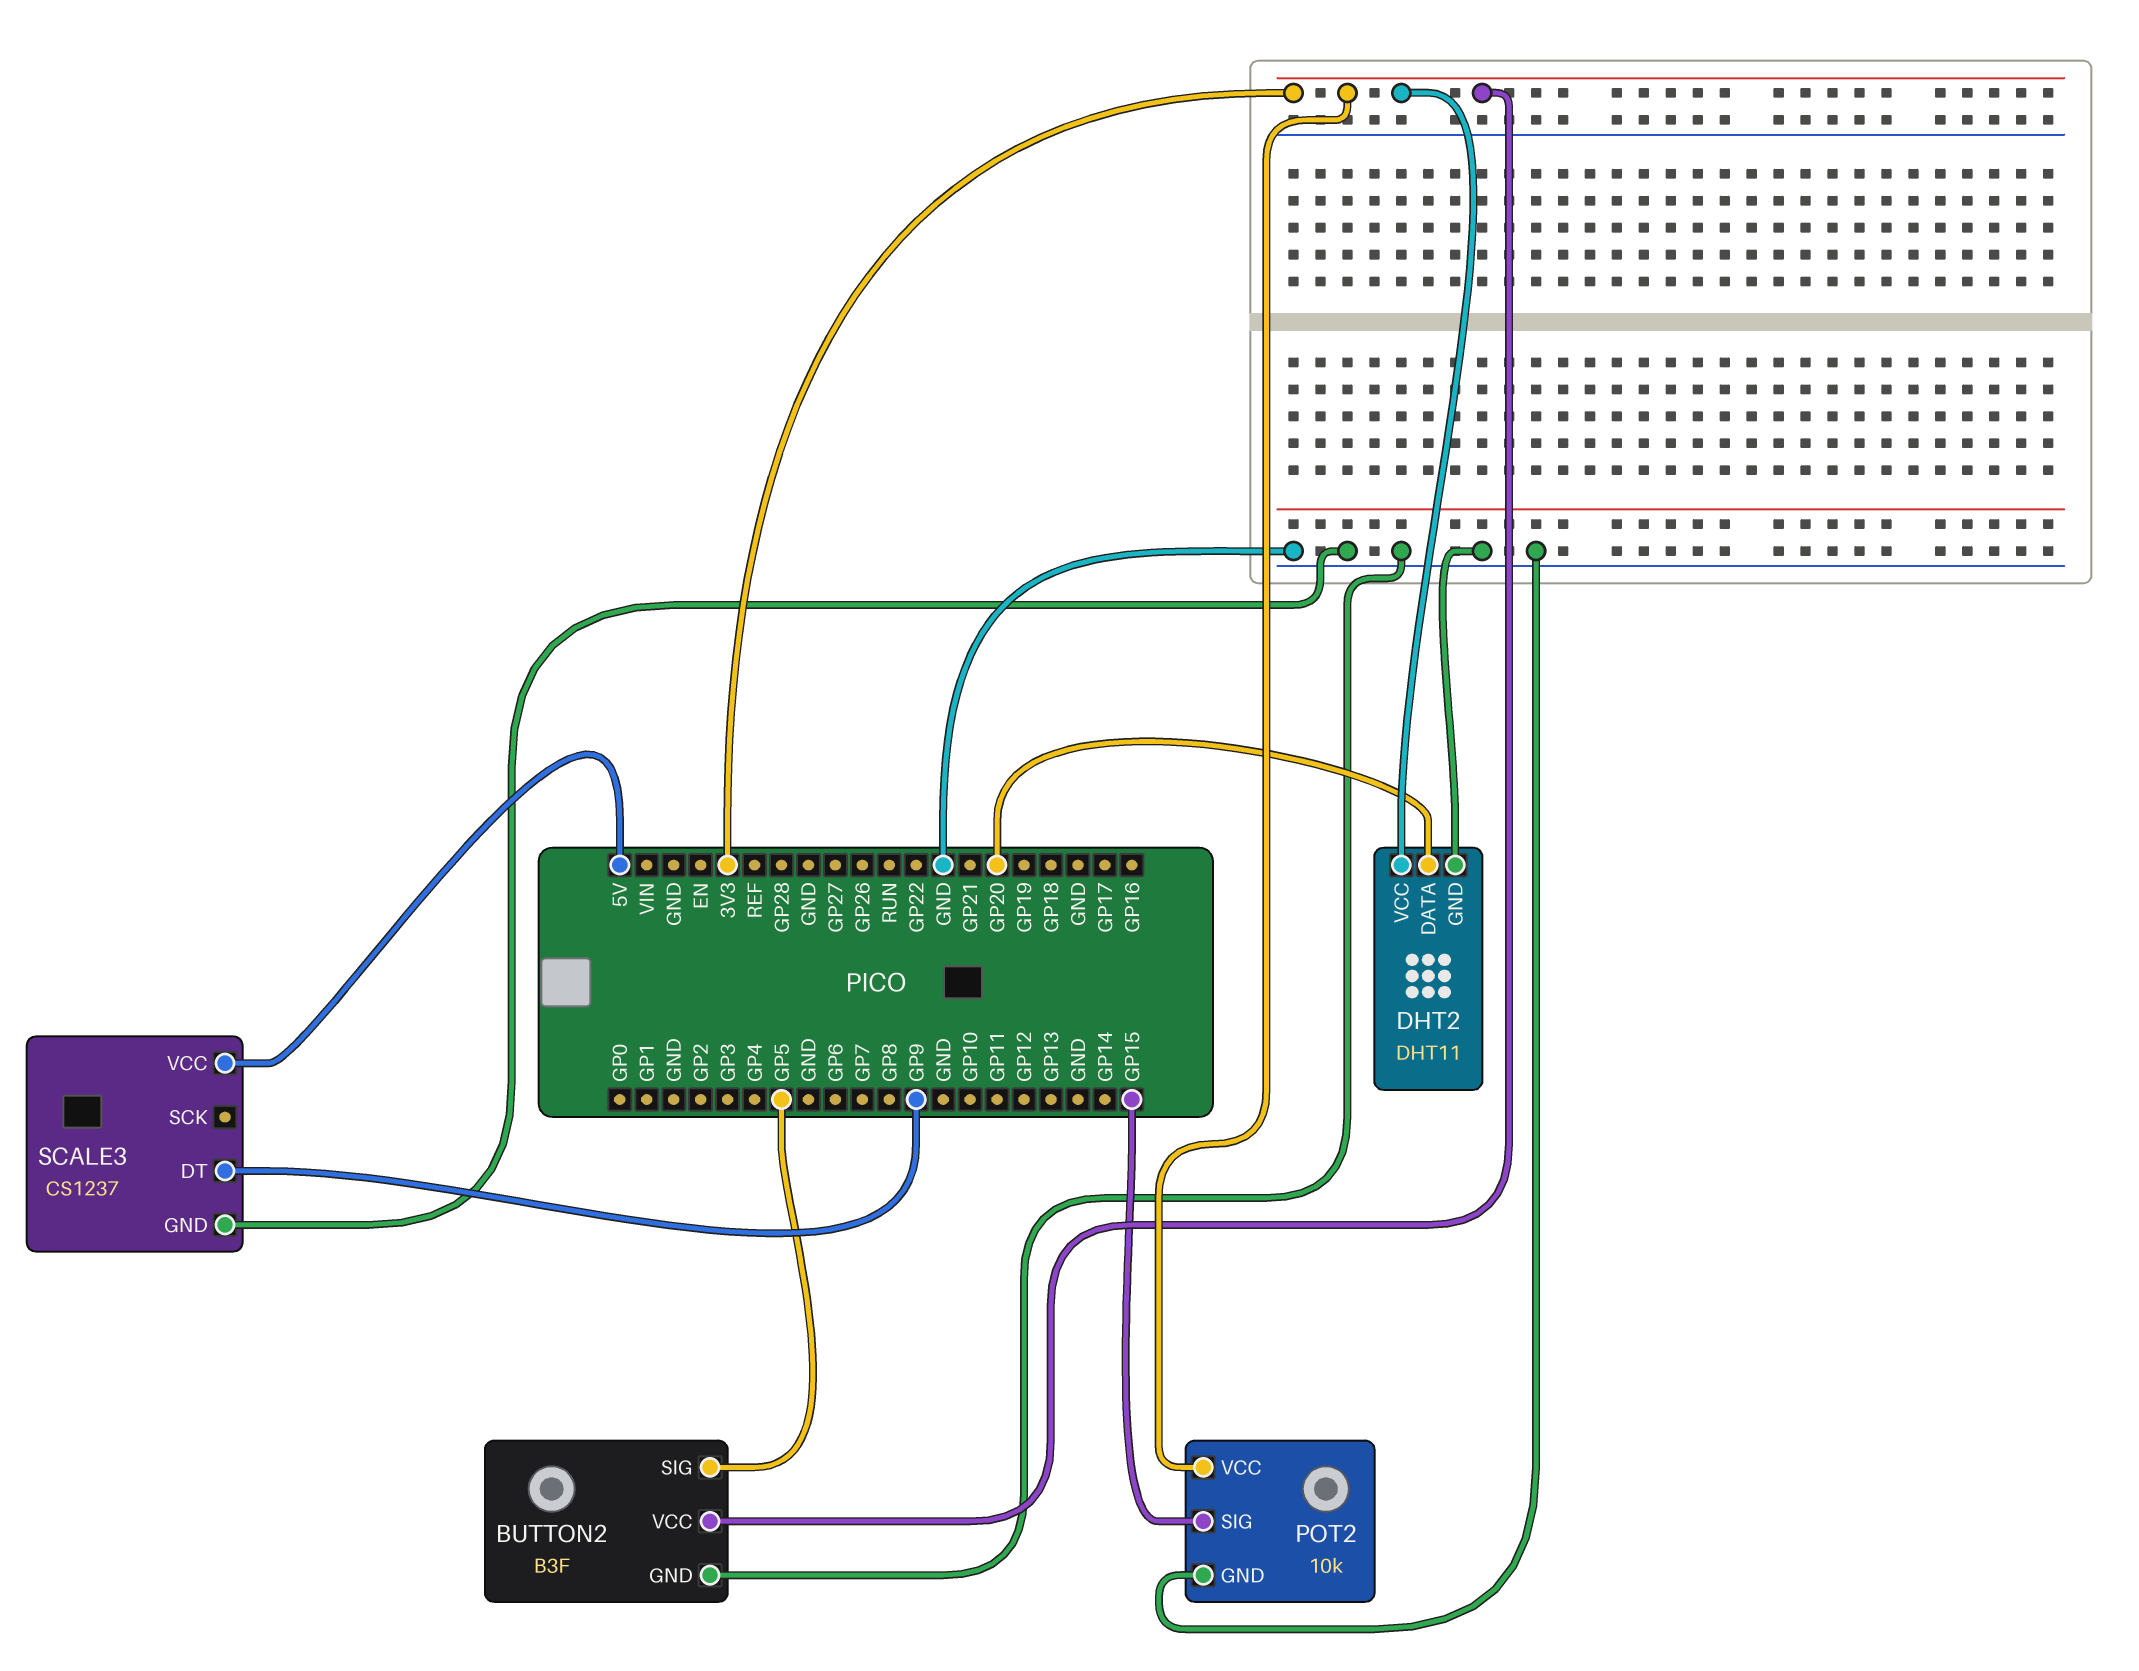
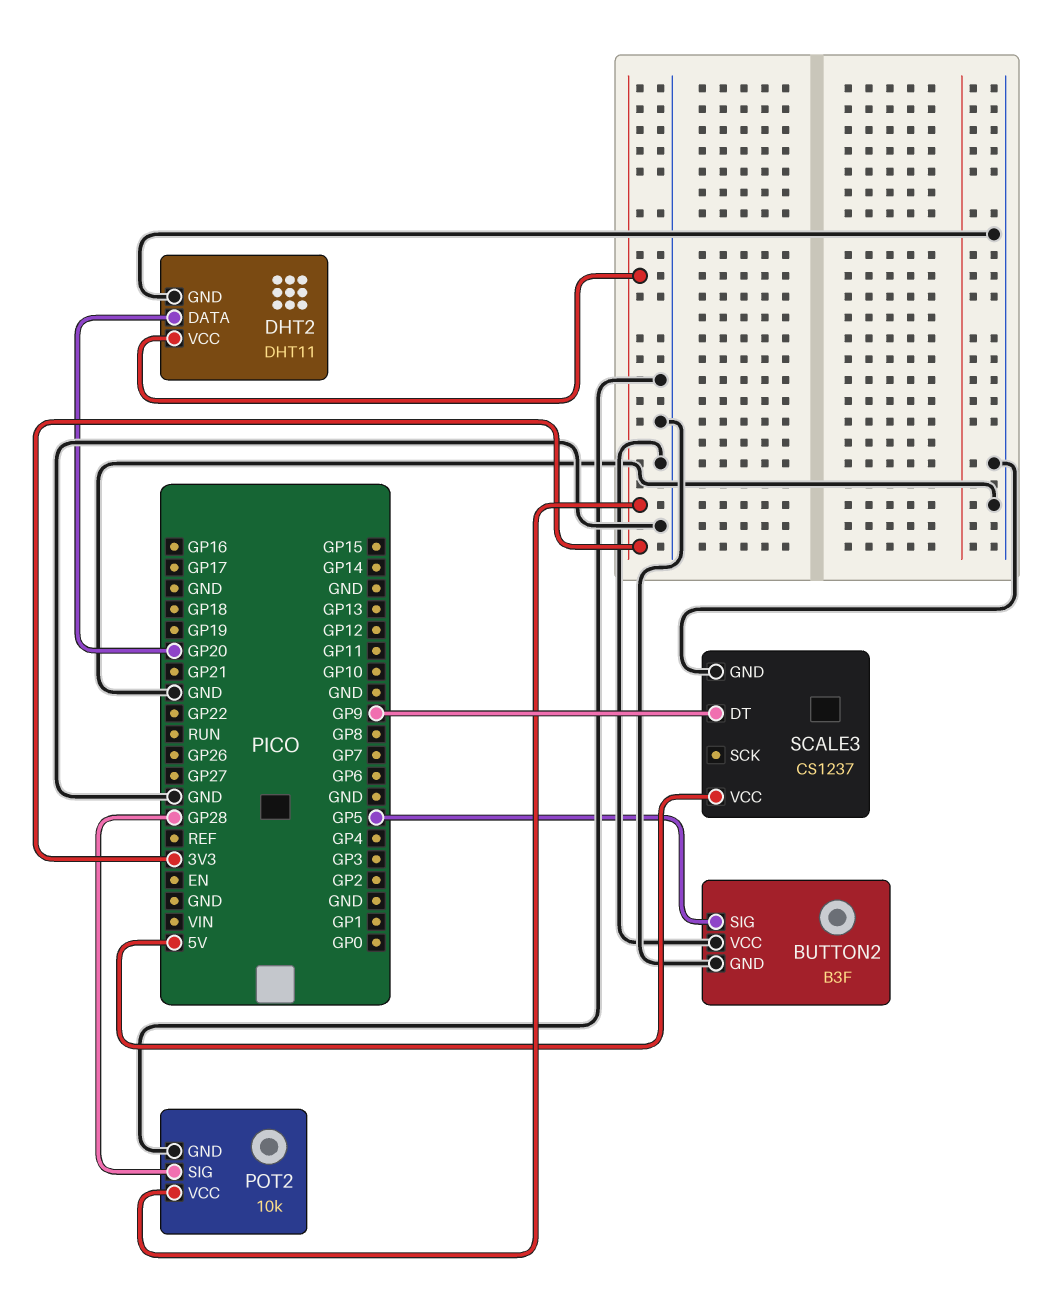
BUTTON2 pin VCC: 3V3 -> GND
POT2 pin SIG: GP15 -> GP28

